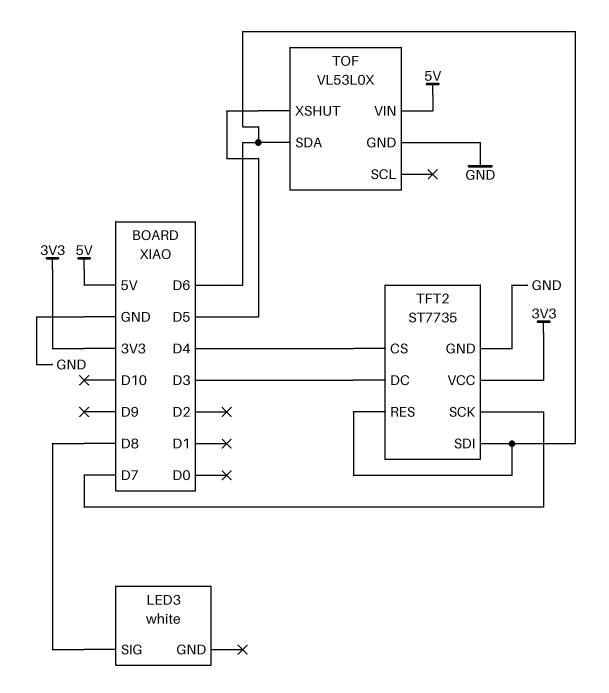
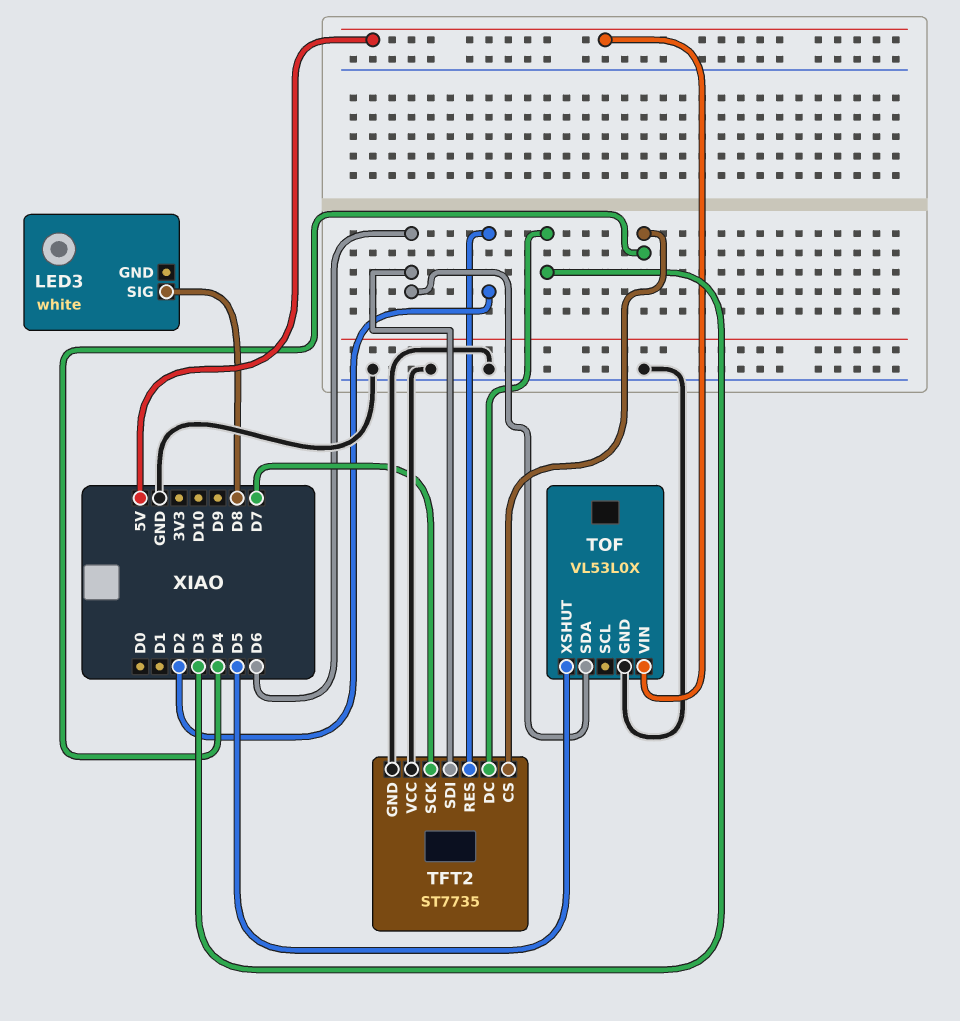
TFT2 pin RES: D6 -> D2
TFT2 pin VCC: 3V3 -> GND

